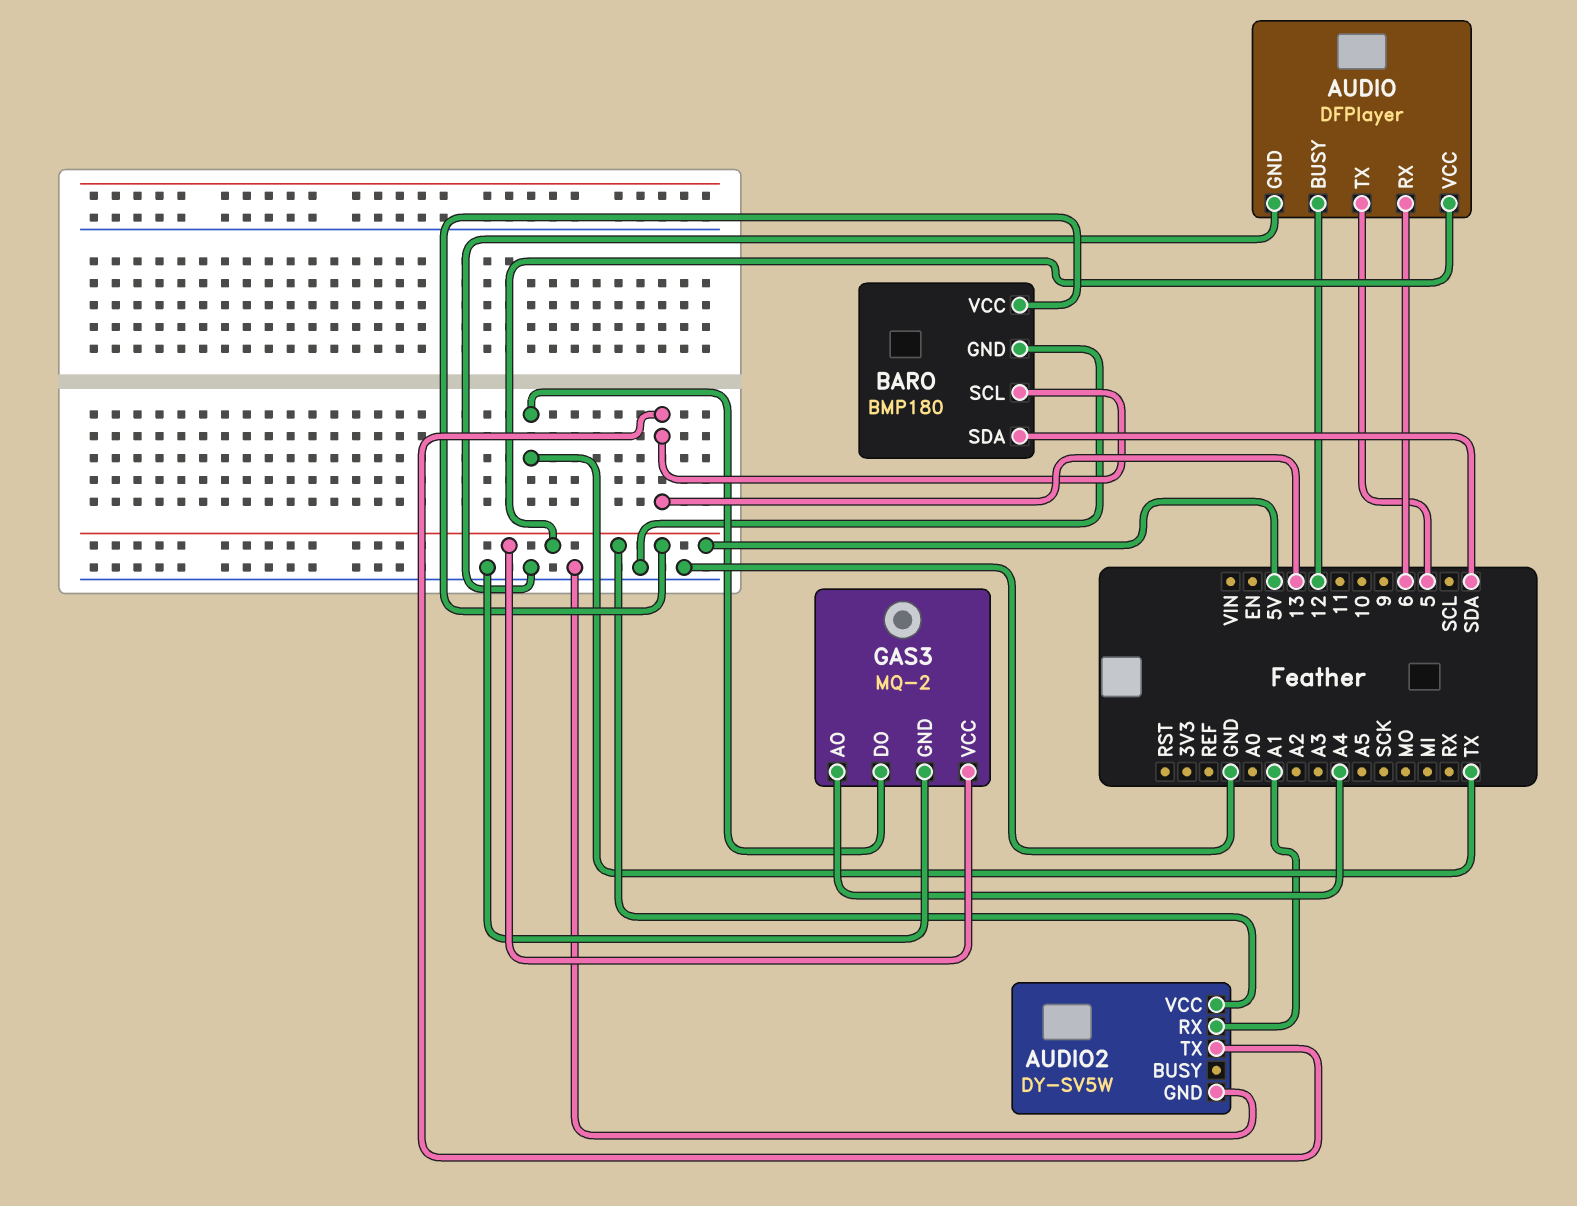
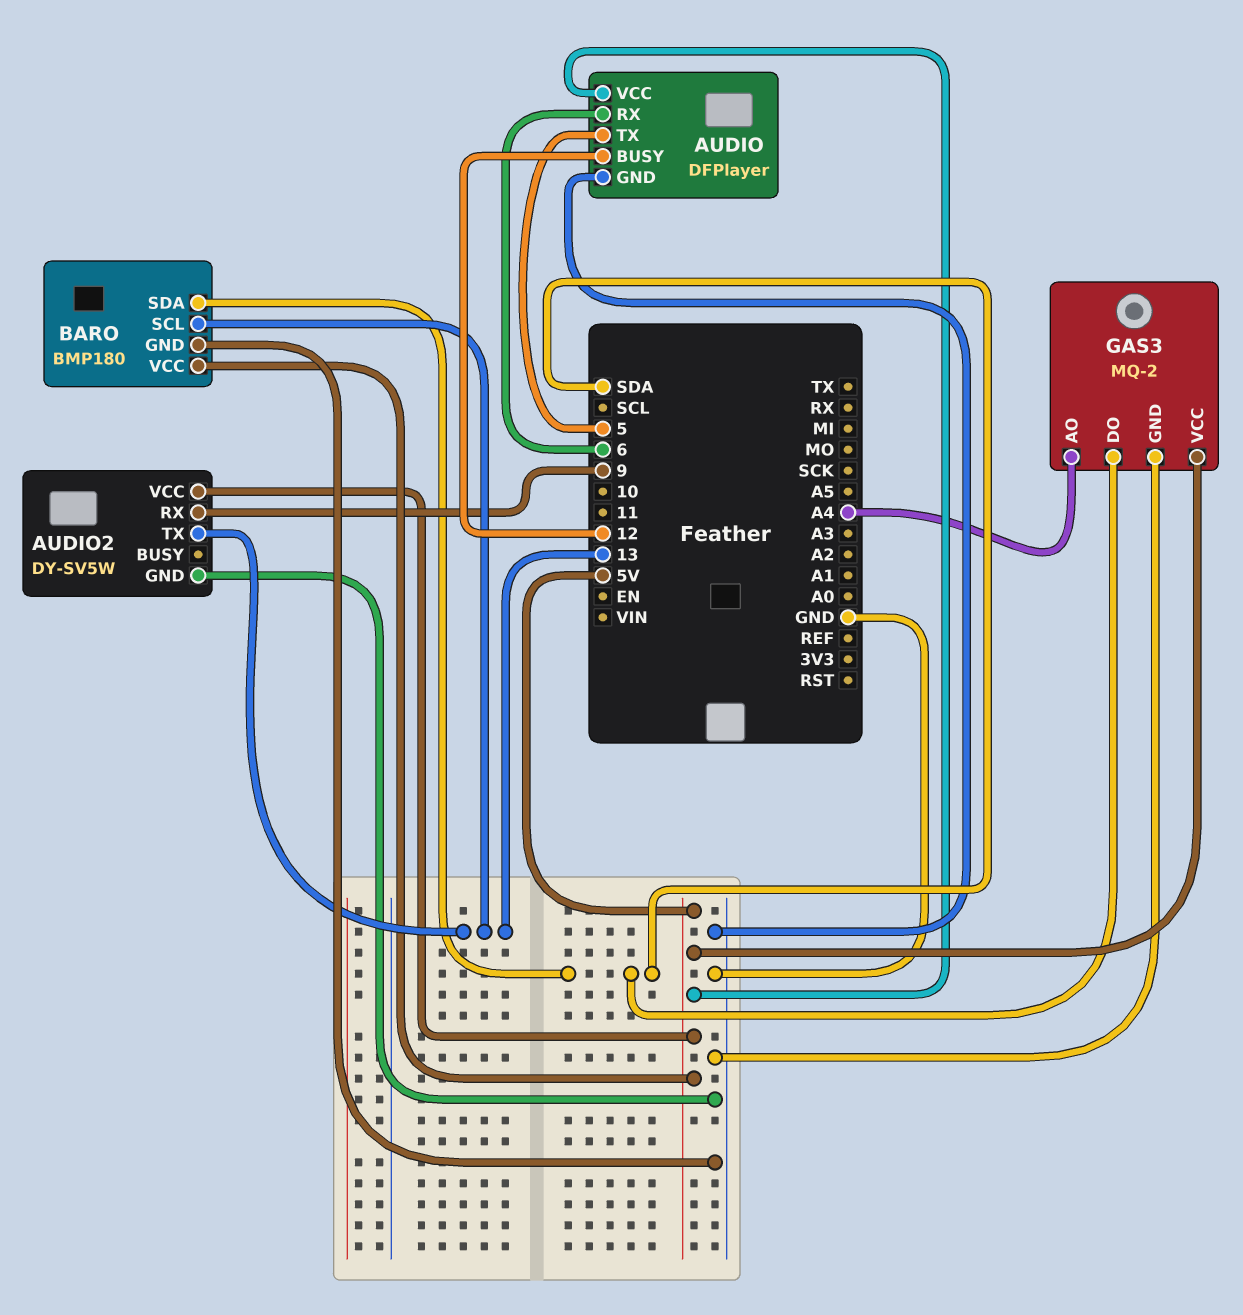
AUDIO2 pin RX: A1 -> 9
GAS3 pin DO: TX -> SDA

